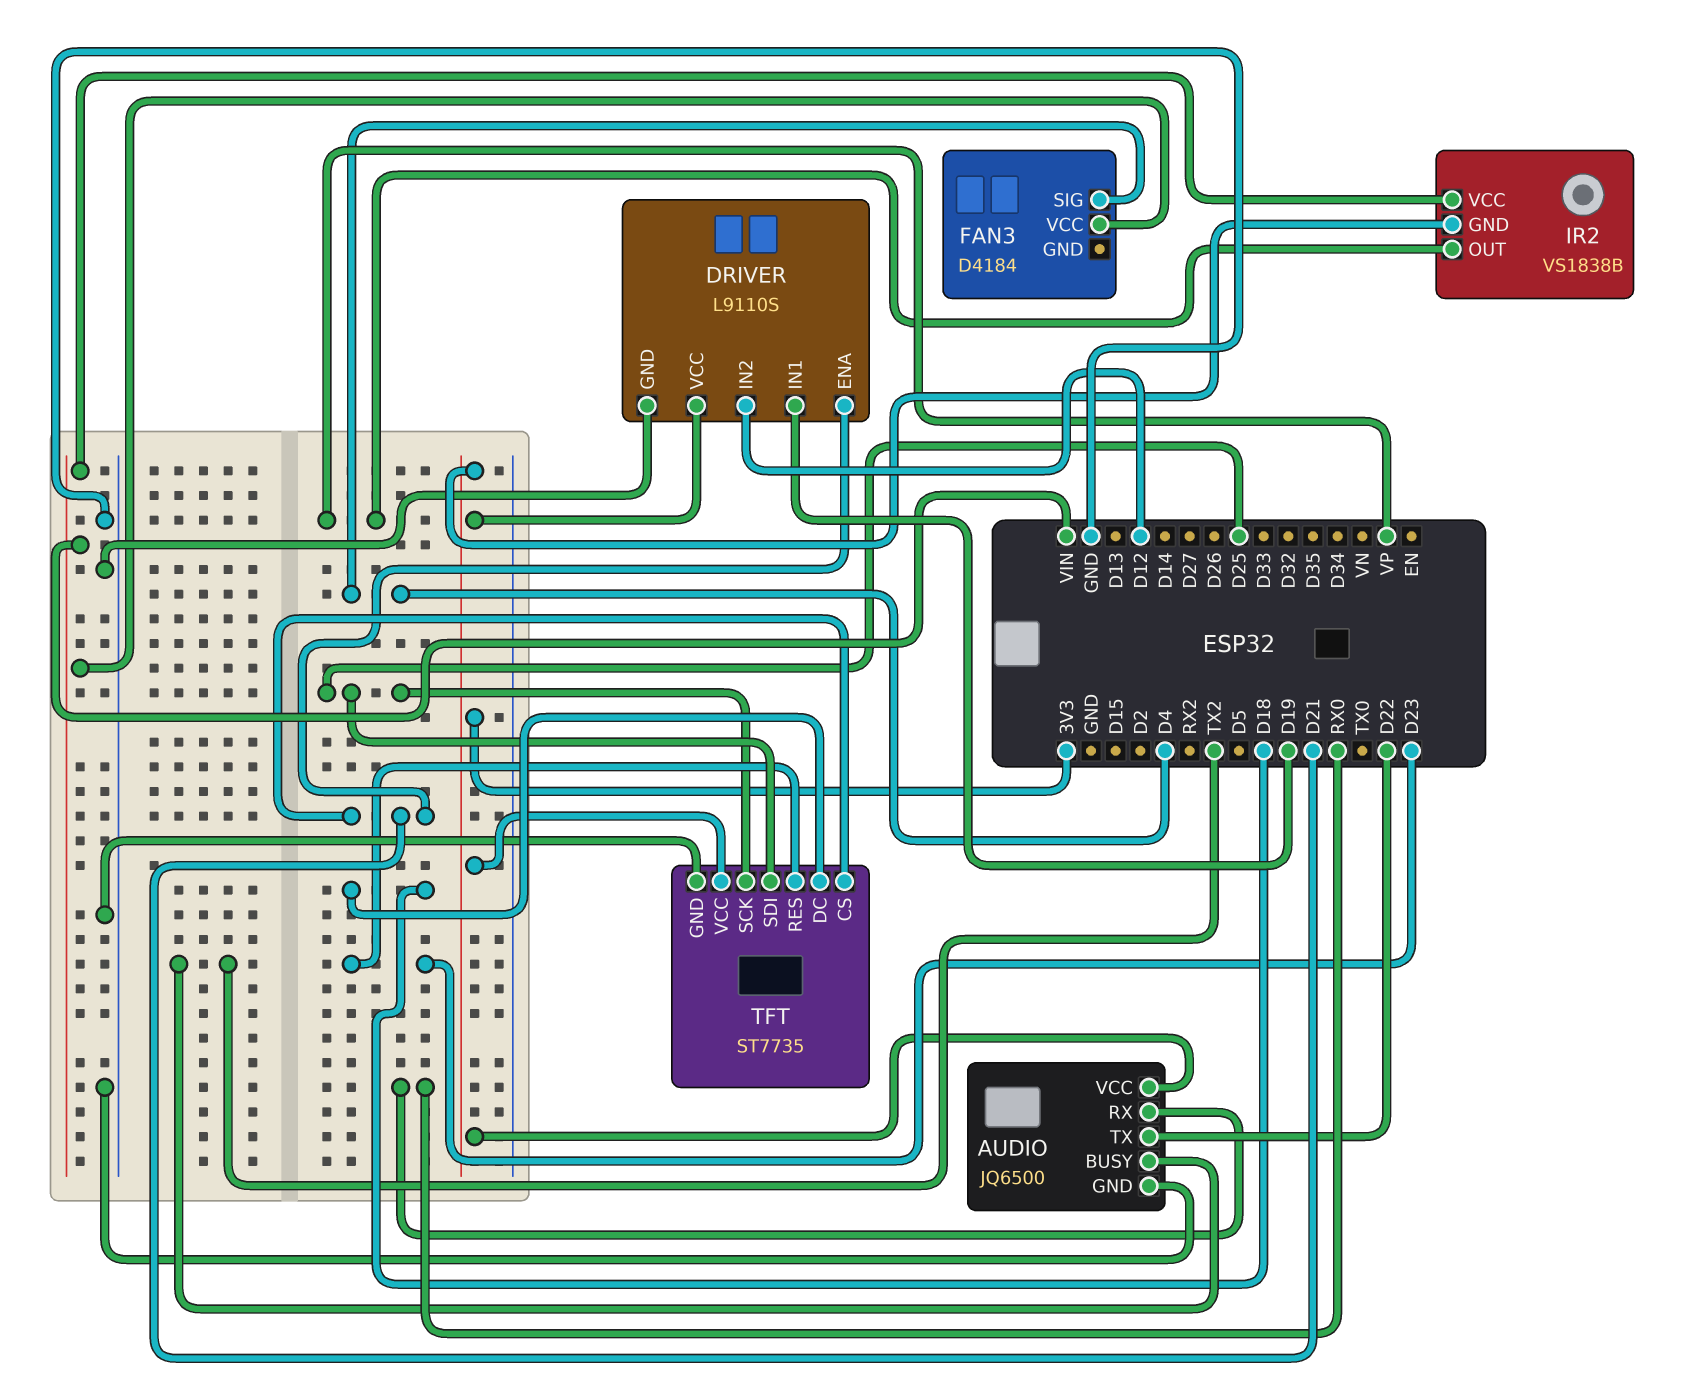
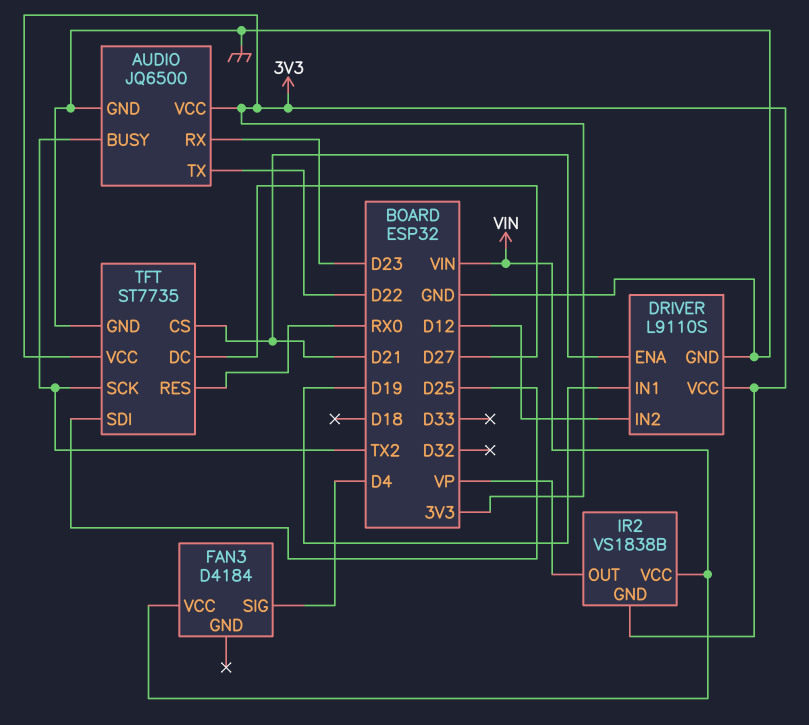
AUDIO pin RX: RX0 -> D23
TFT pin DC: D18 -> D27
TFT pin RES: D23 -> RX0
TFT pin SCK: D25 -> TX2

